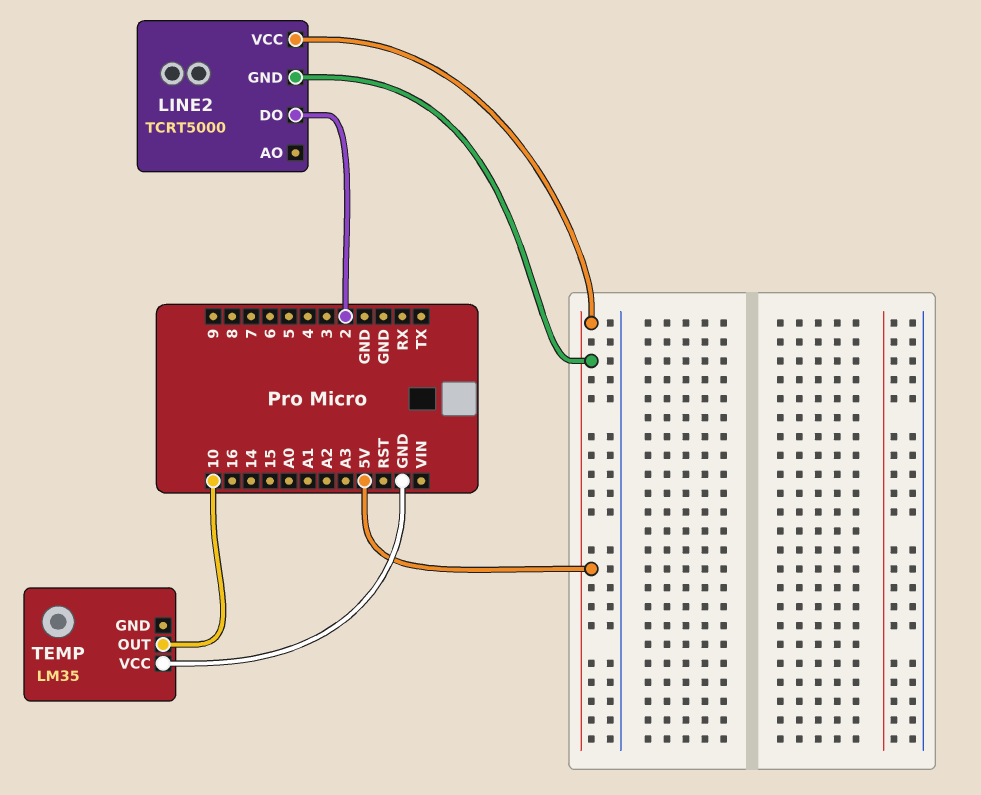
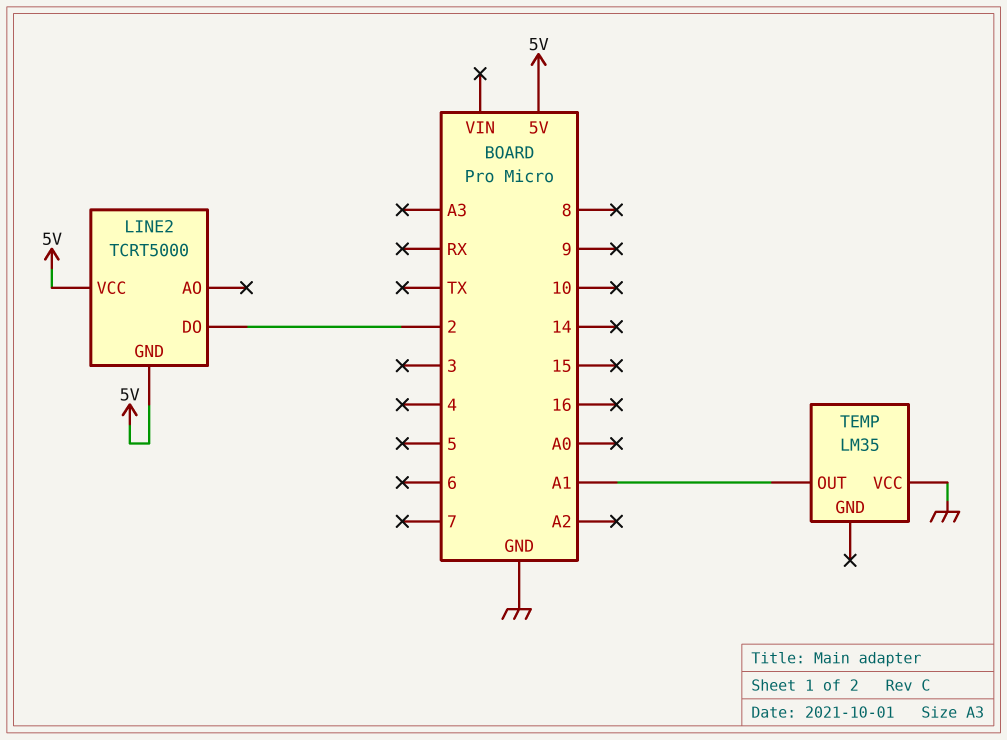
TEMP pin OUT: 10 -> A1

